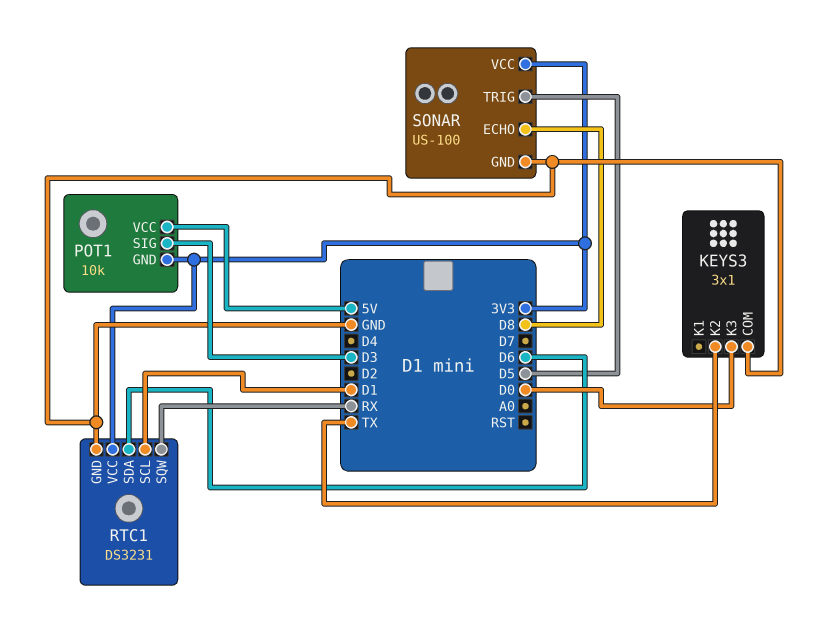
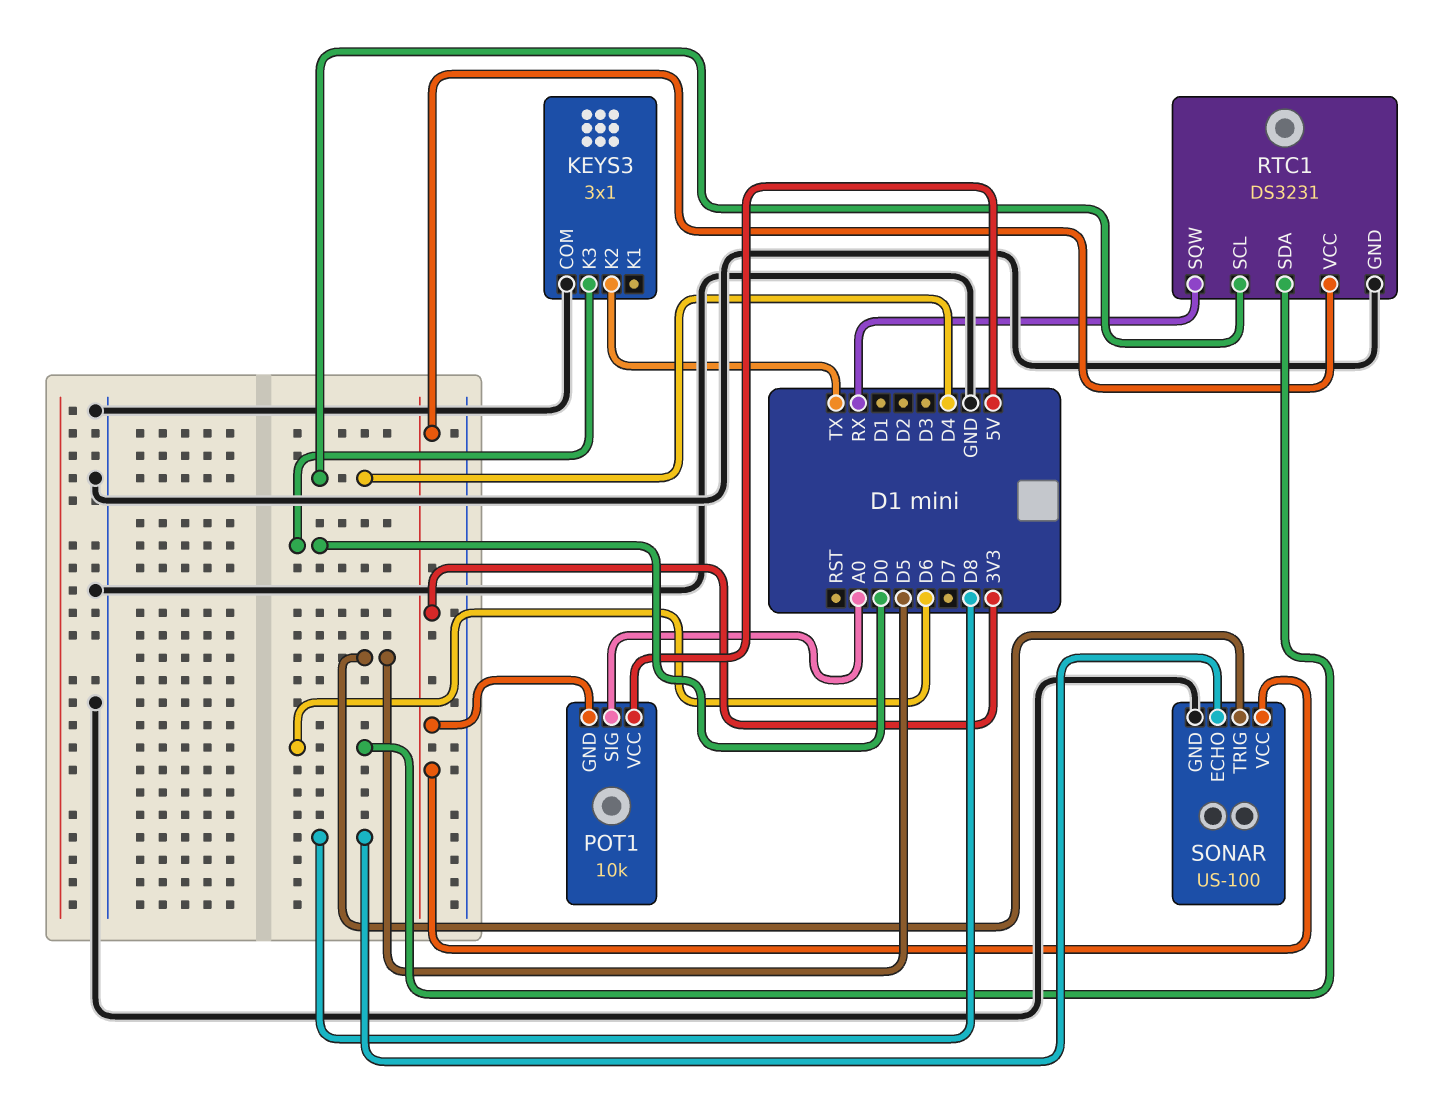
POT1 pin SIG: D3 -> A0
RTC1 pin SCL: D1 -> D4

